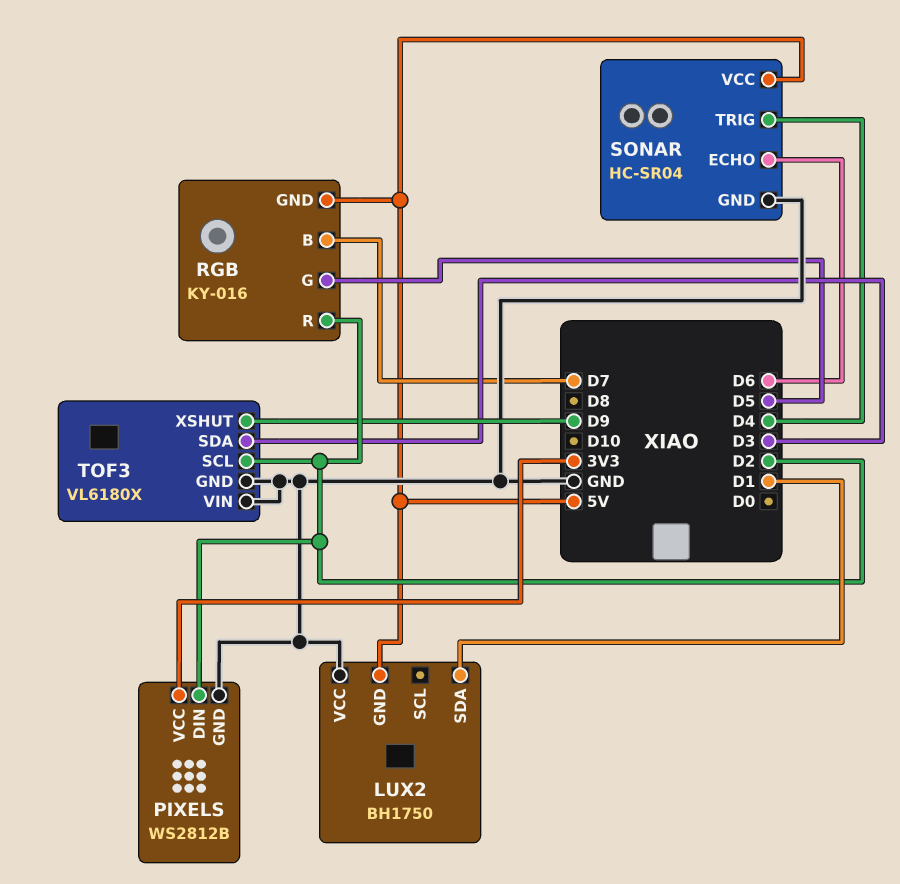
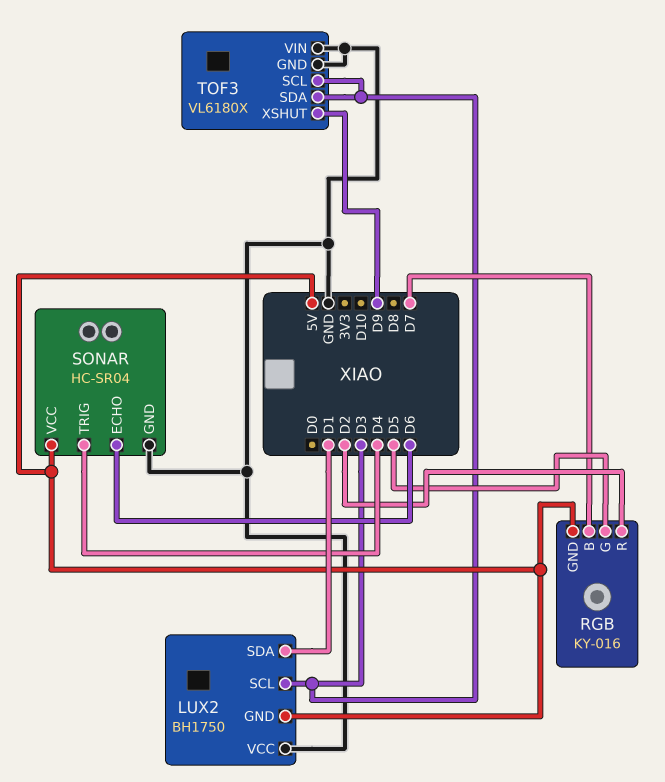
LUX2 pin SCL: none -> D3
PIXELS: WS2812B -> none
PIXELS pin DIN: D2 -> none
PIXELS pin GND: GND -> none
PIXELS pin VCC: 3V3 -> none
TOF3 pin SCL: D2 -> D3

